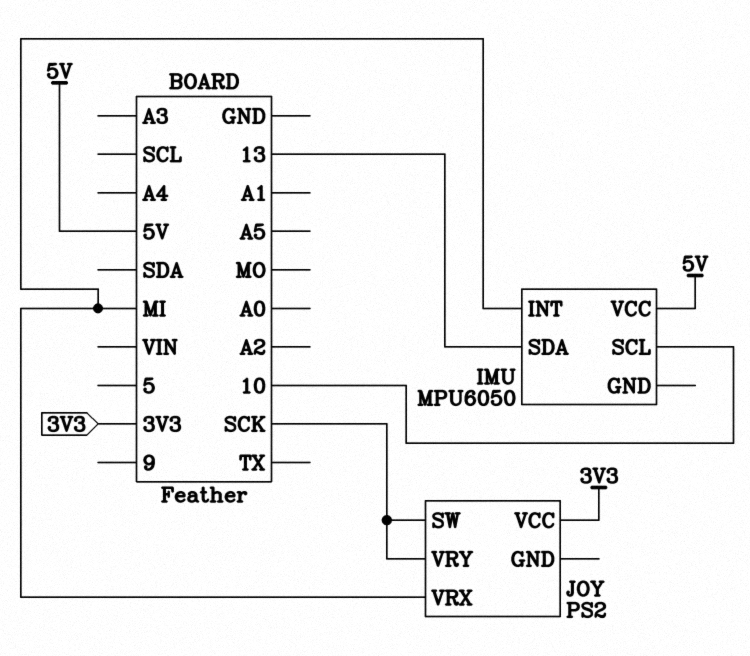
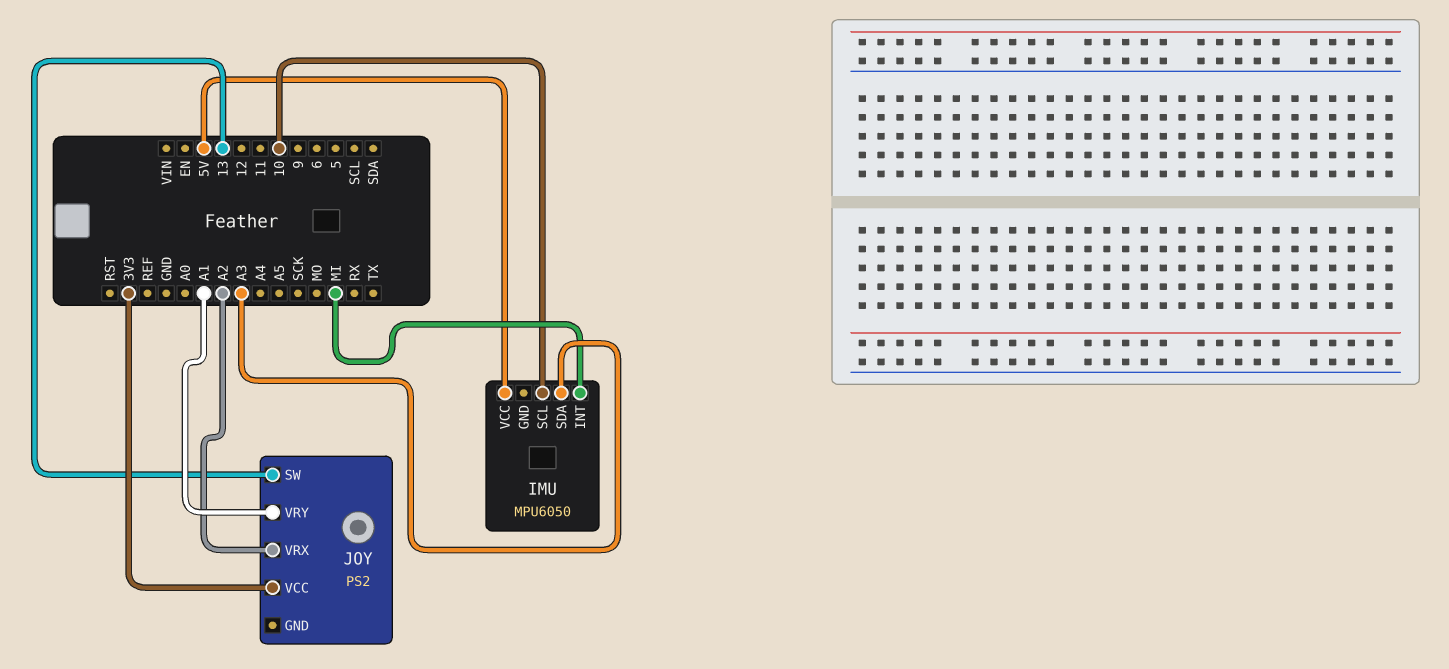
IMU pin SDA: 13 -> A3
JOY pin SW: SCK -> 13
JOY pin VRX: MI -> A2
JOY pin VRY: SCK -> A1

